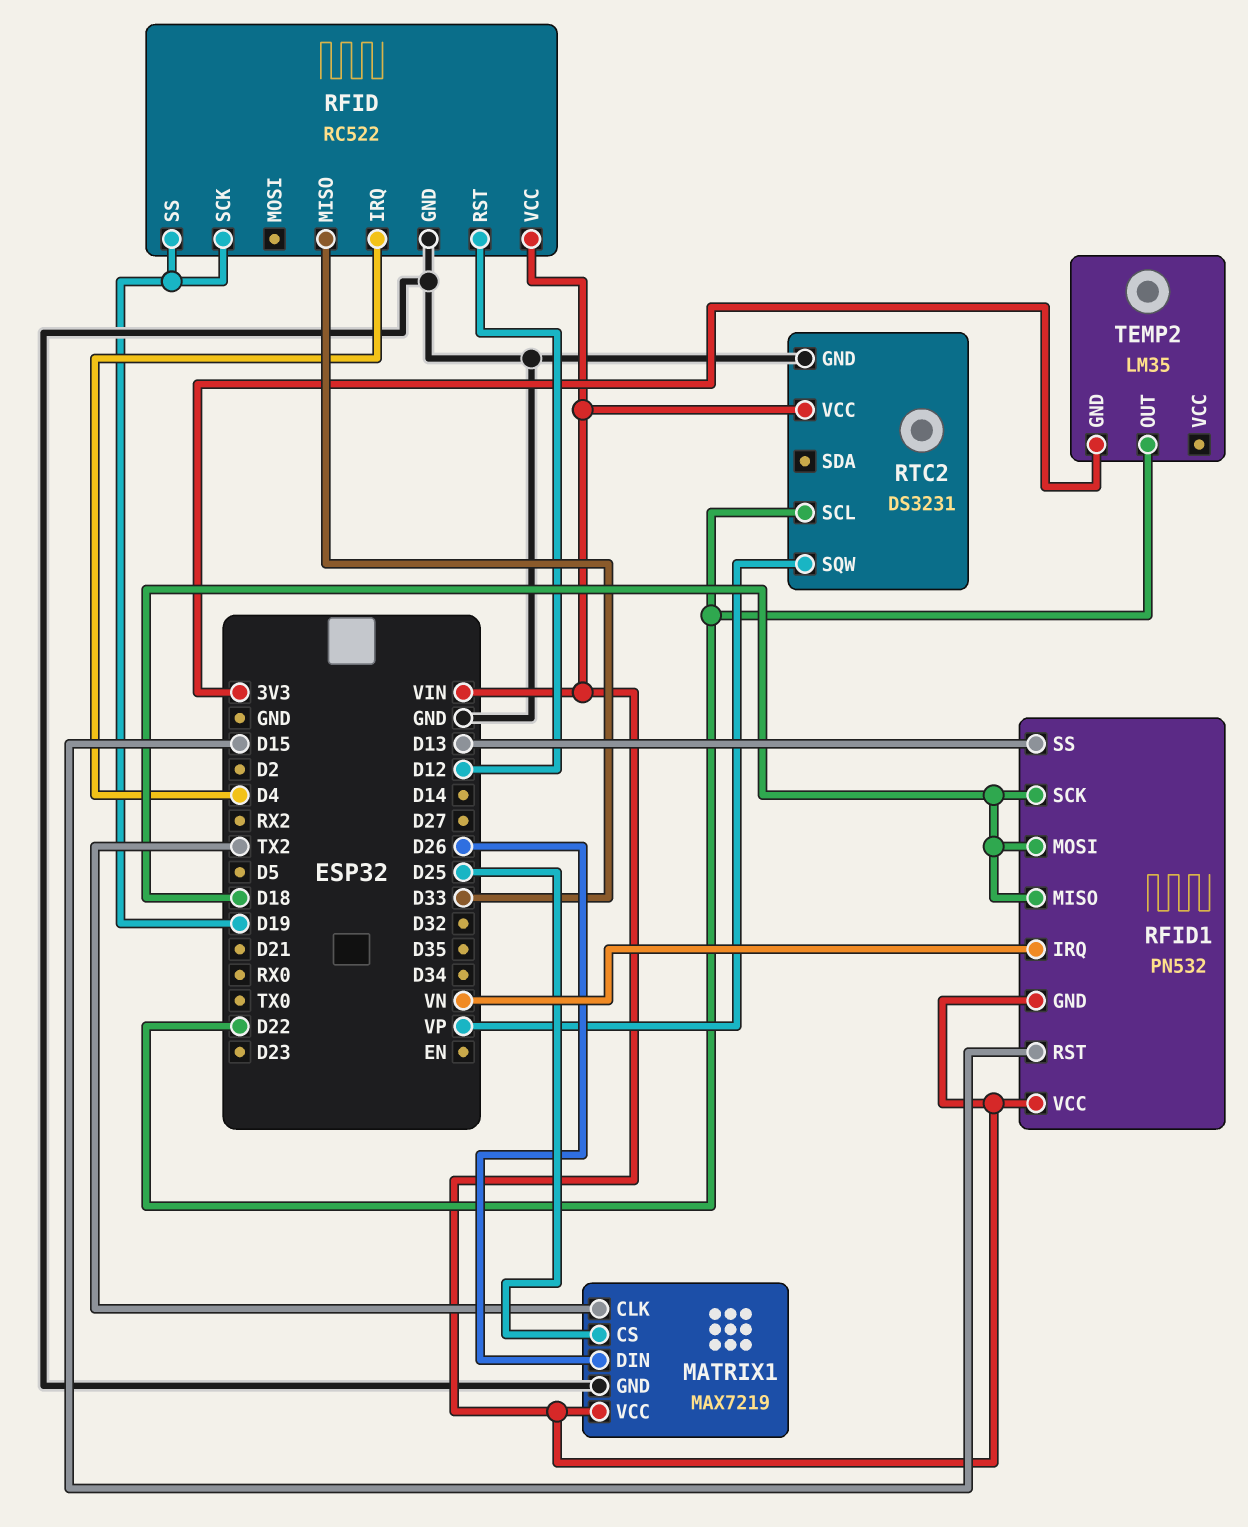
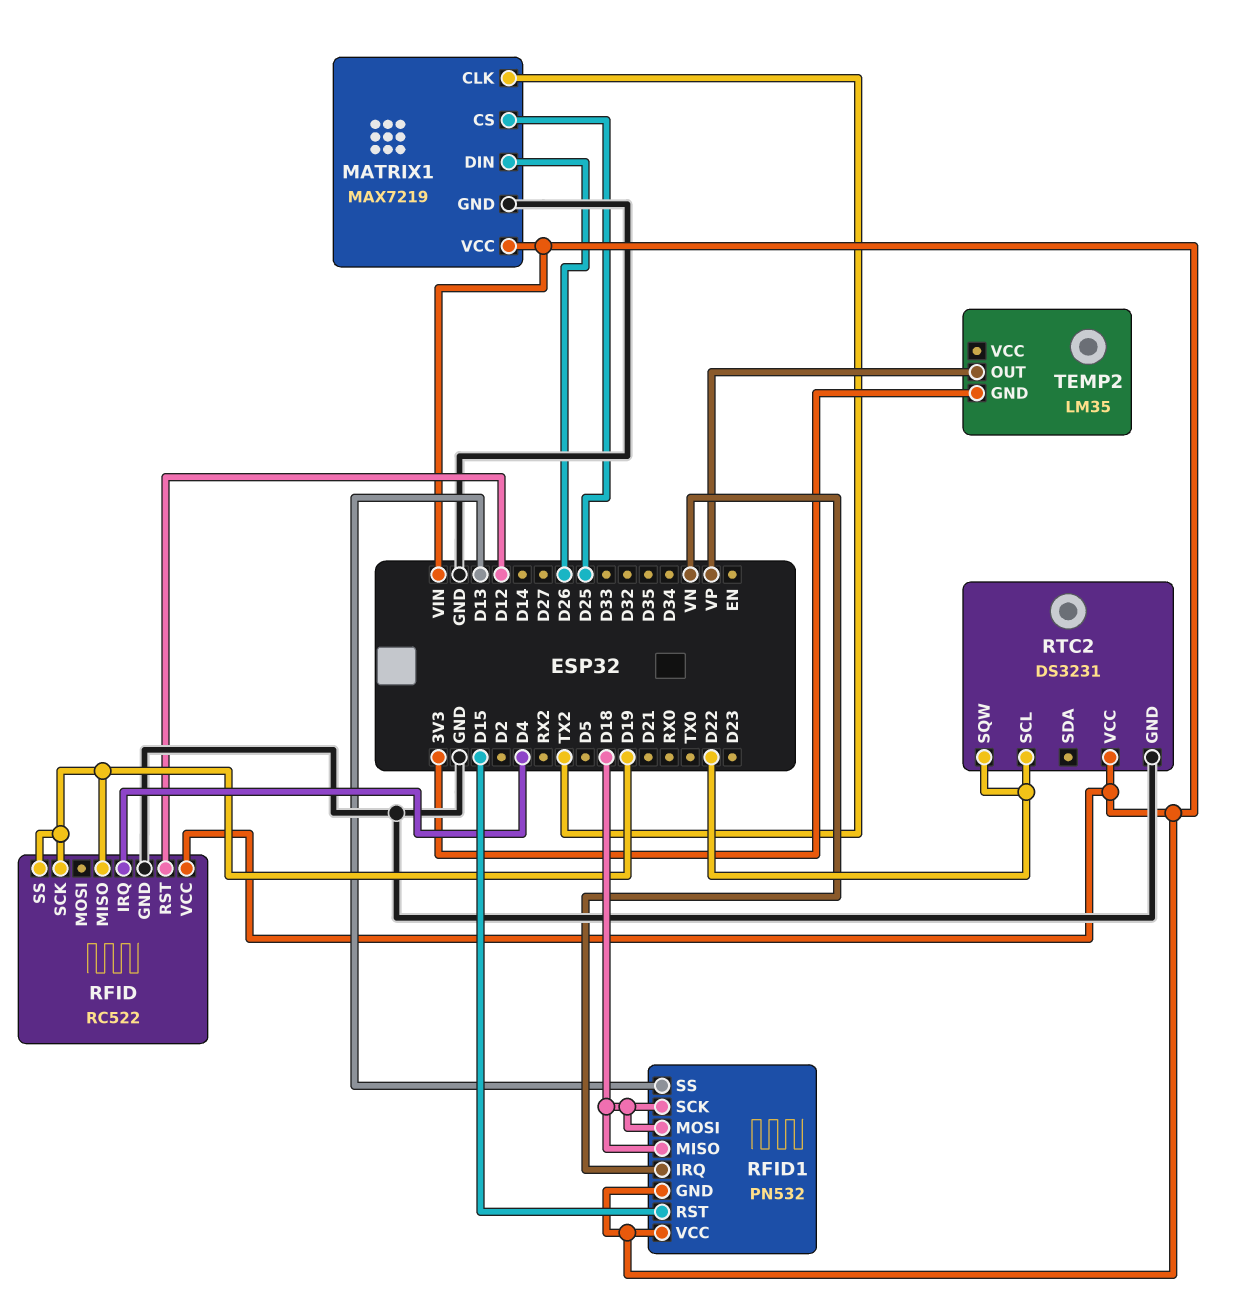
RFID pin MISO: D33 -> D19
RTC2 pin SQW: VP -> D22
TEMP2 pin OUT: D22 -> VP

